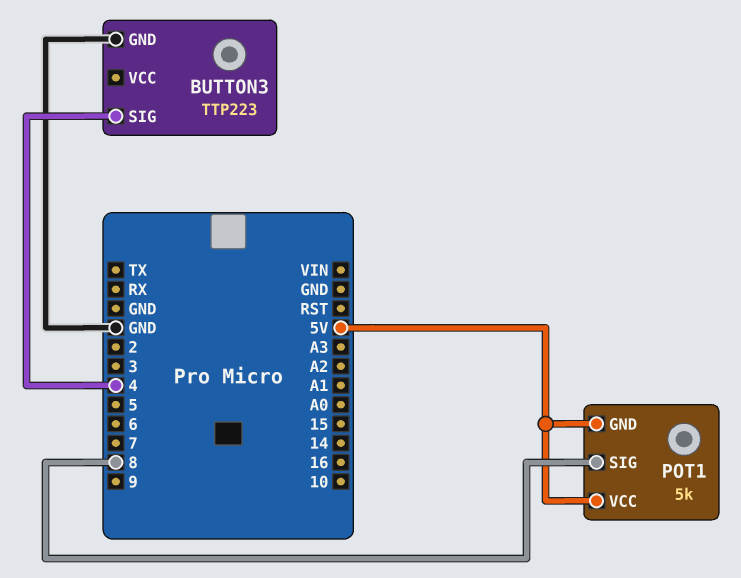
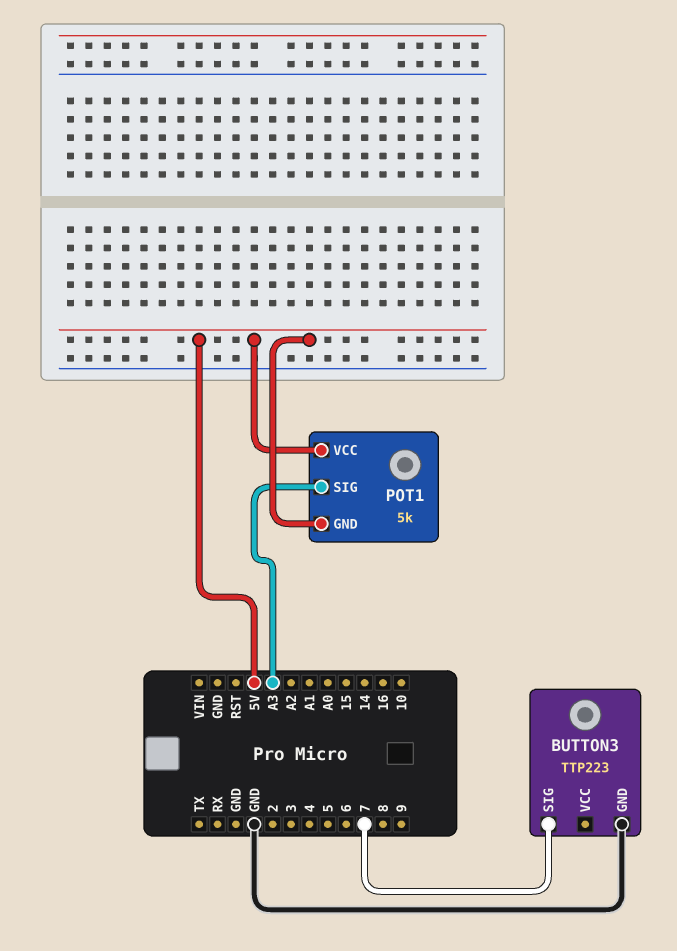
BUTTON3 pin SIG: 4 -> 7
POT1 pin SIG: 8 -> A3

